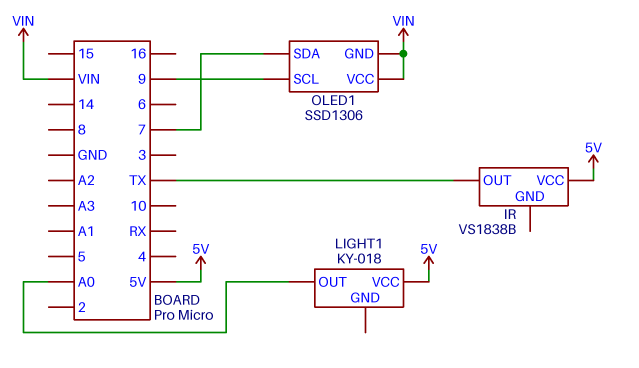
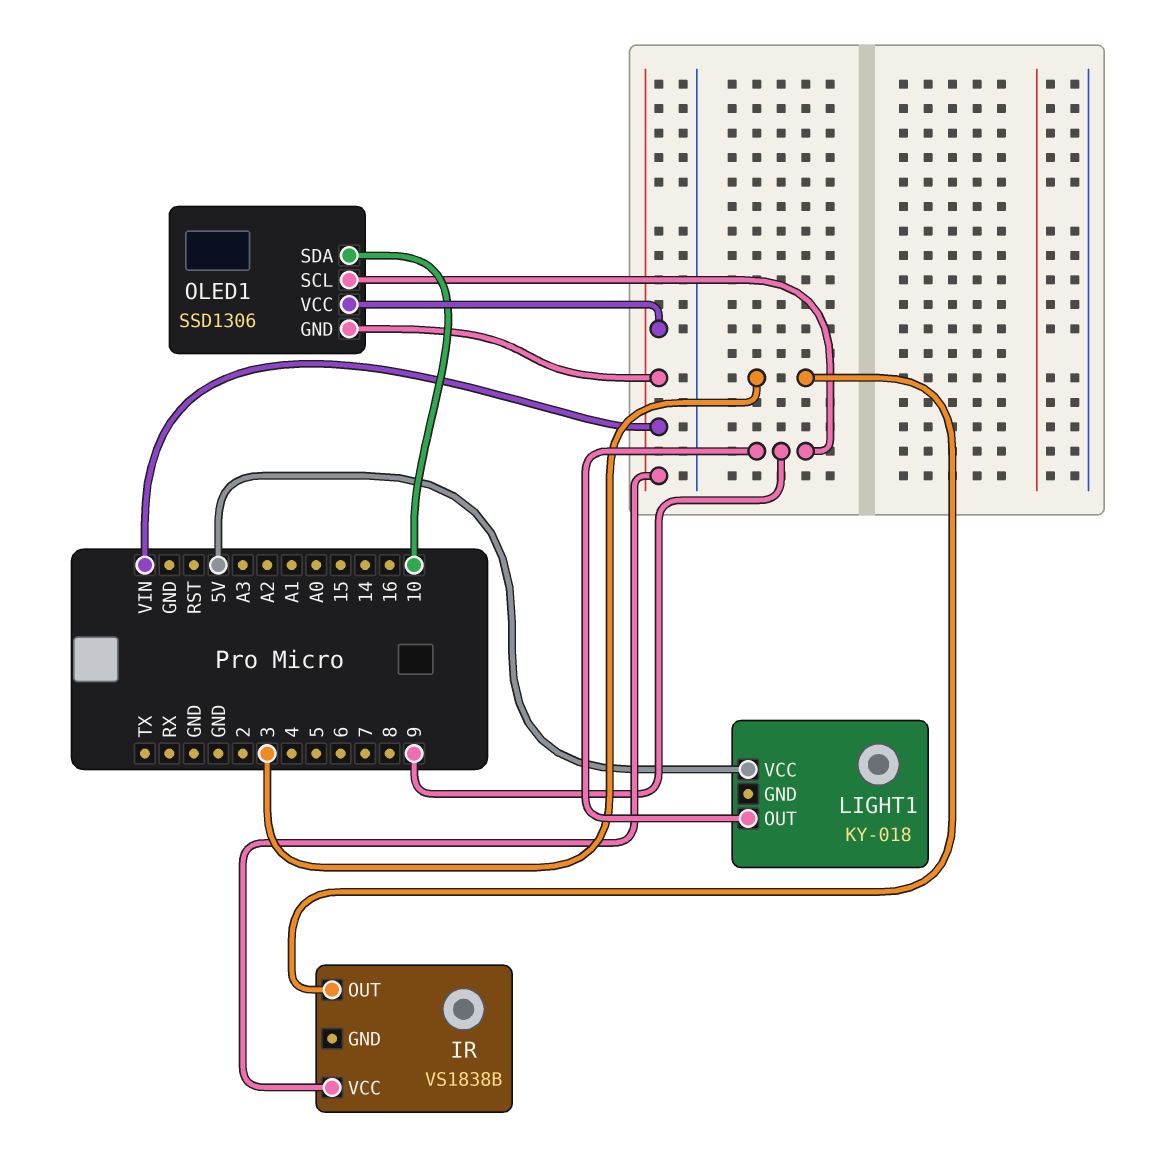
IR pin OUT: TX -> 3
IR pin VCC: 5V -> VIN
LIGHT1 pin OUT: A0 -> 9
OLED1 pin SDA: 7 -> 10

